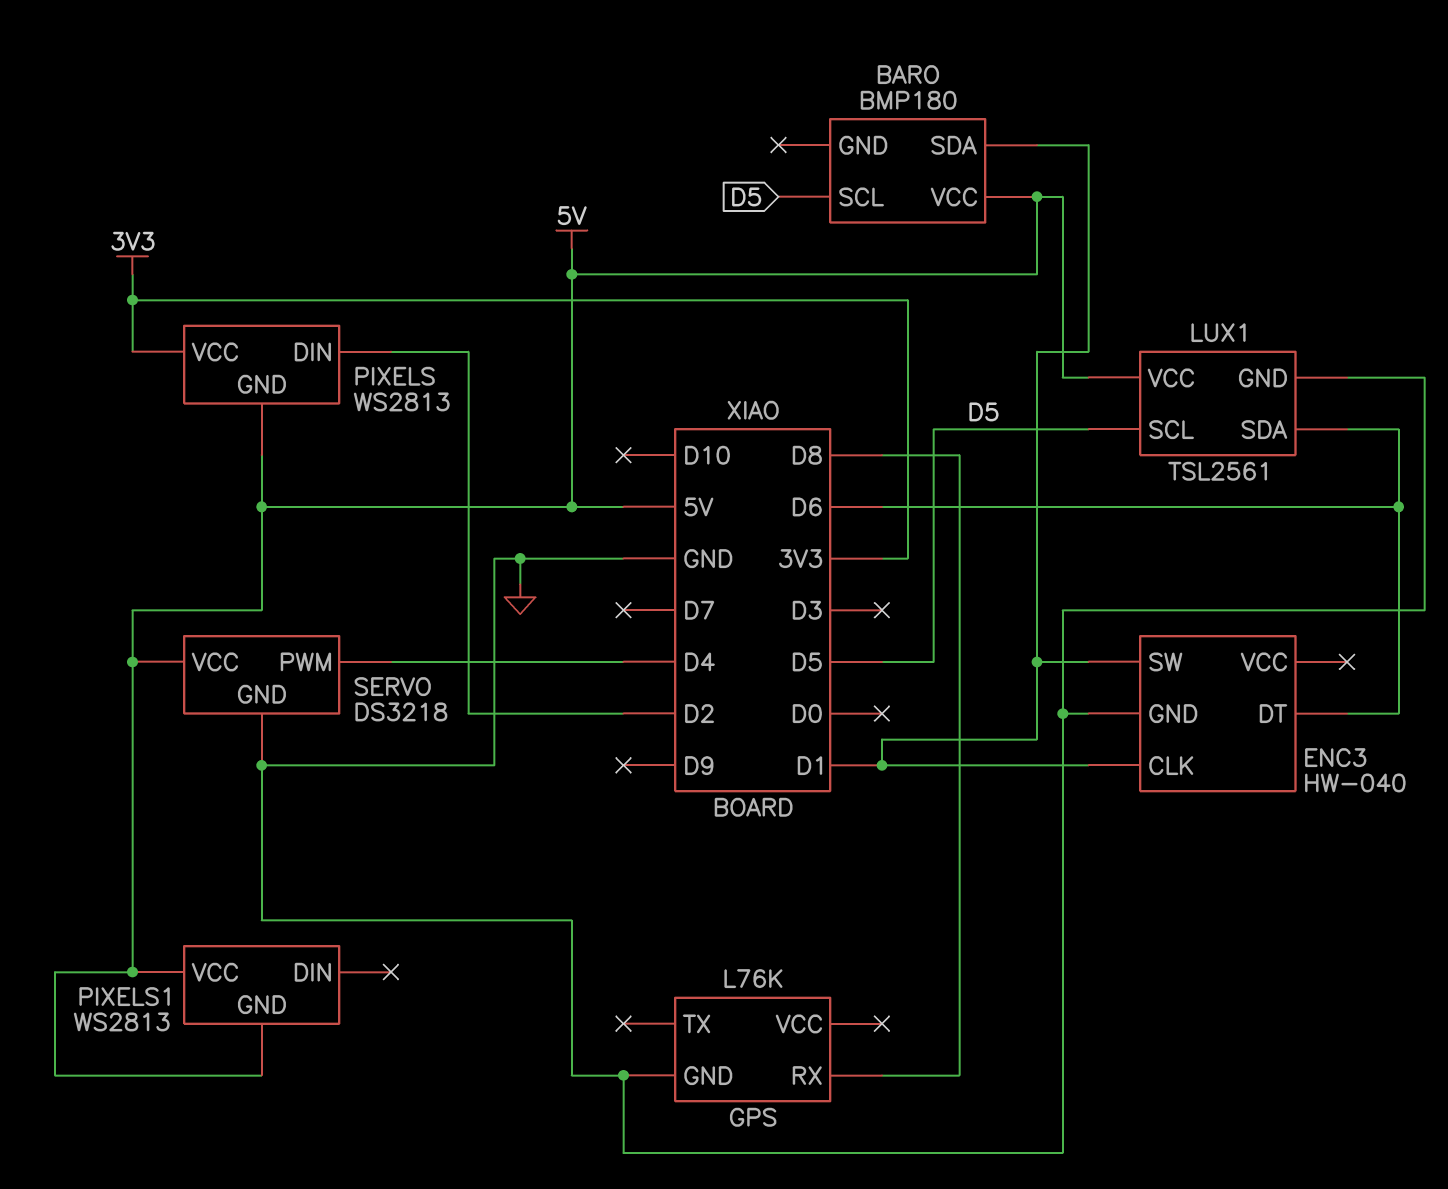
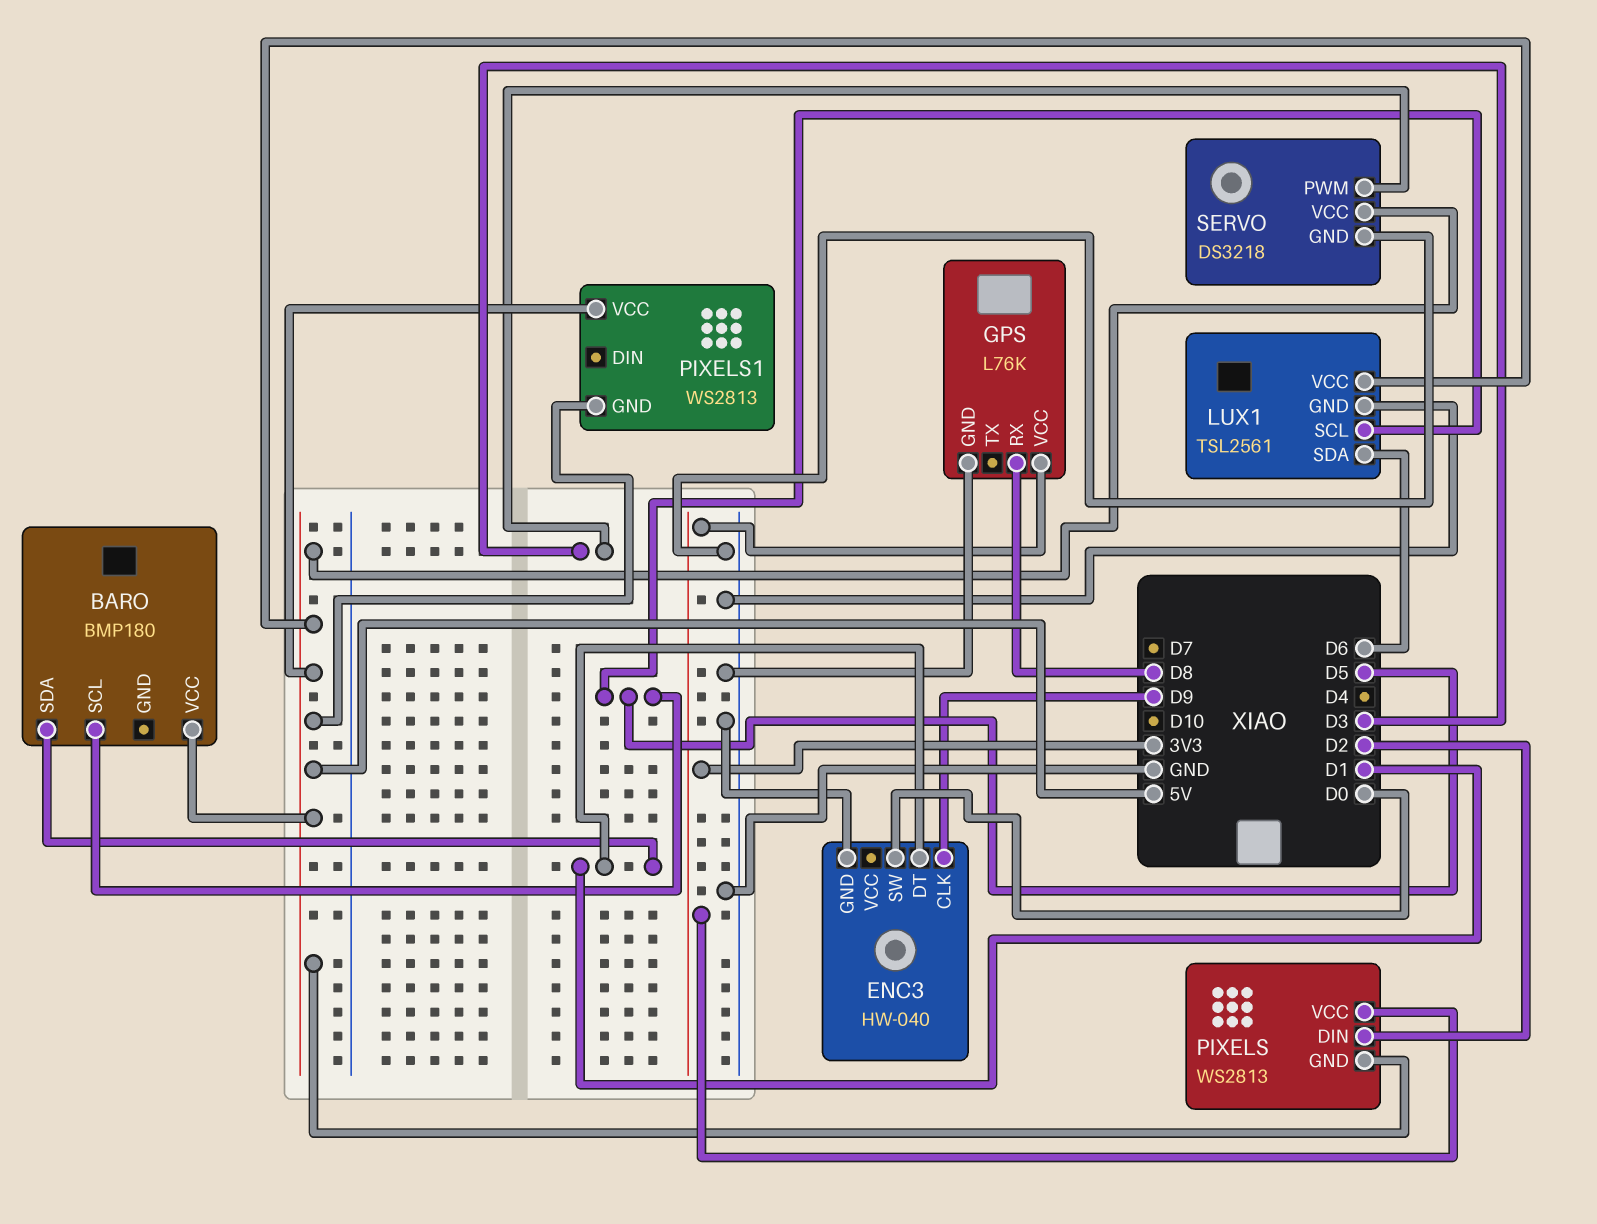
ENC3 pin CLK: D1 -> D9
ENC3 pin DT: D6 -> D1
ENC3 pin SW: D1 -> D0
GPS pin VCC: none -> 3V3
SERVO pin PWM: D4 -> D3

